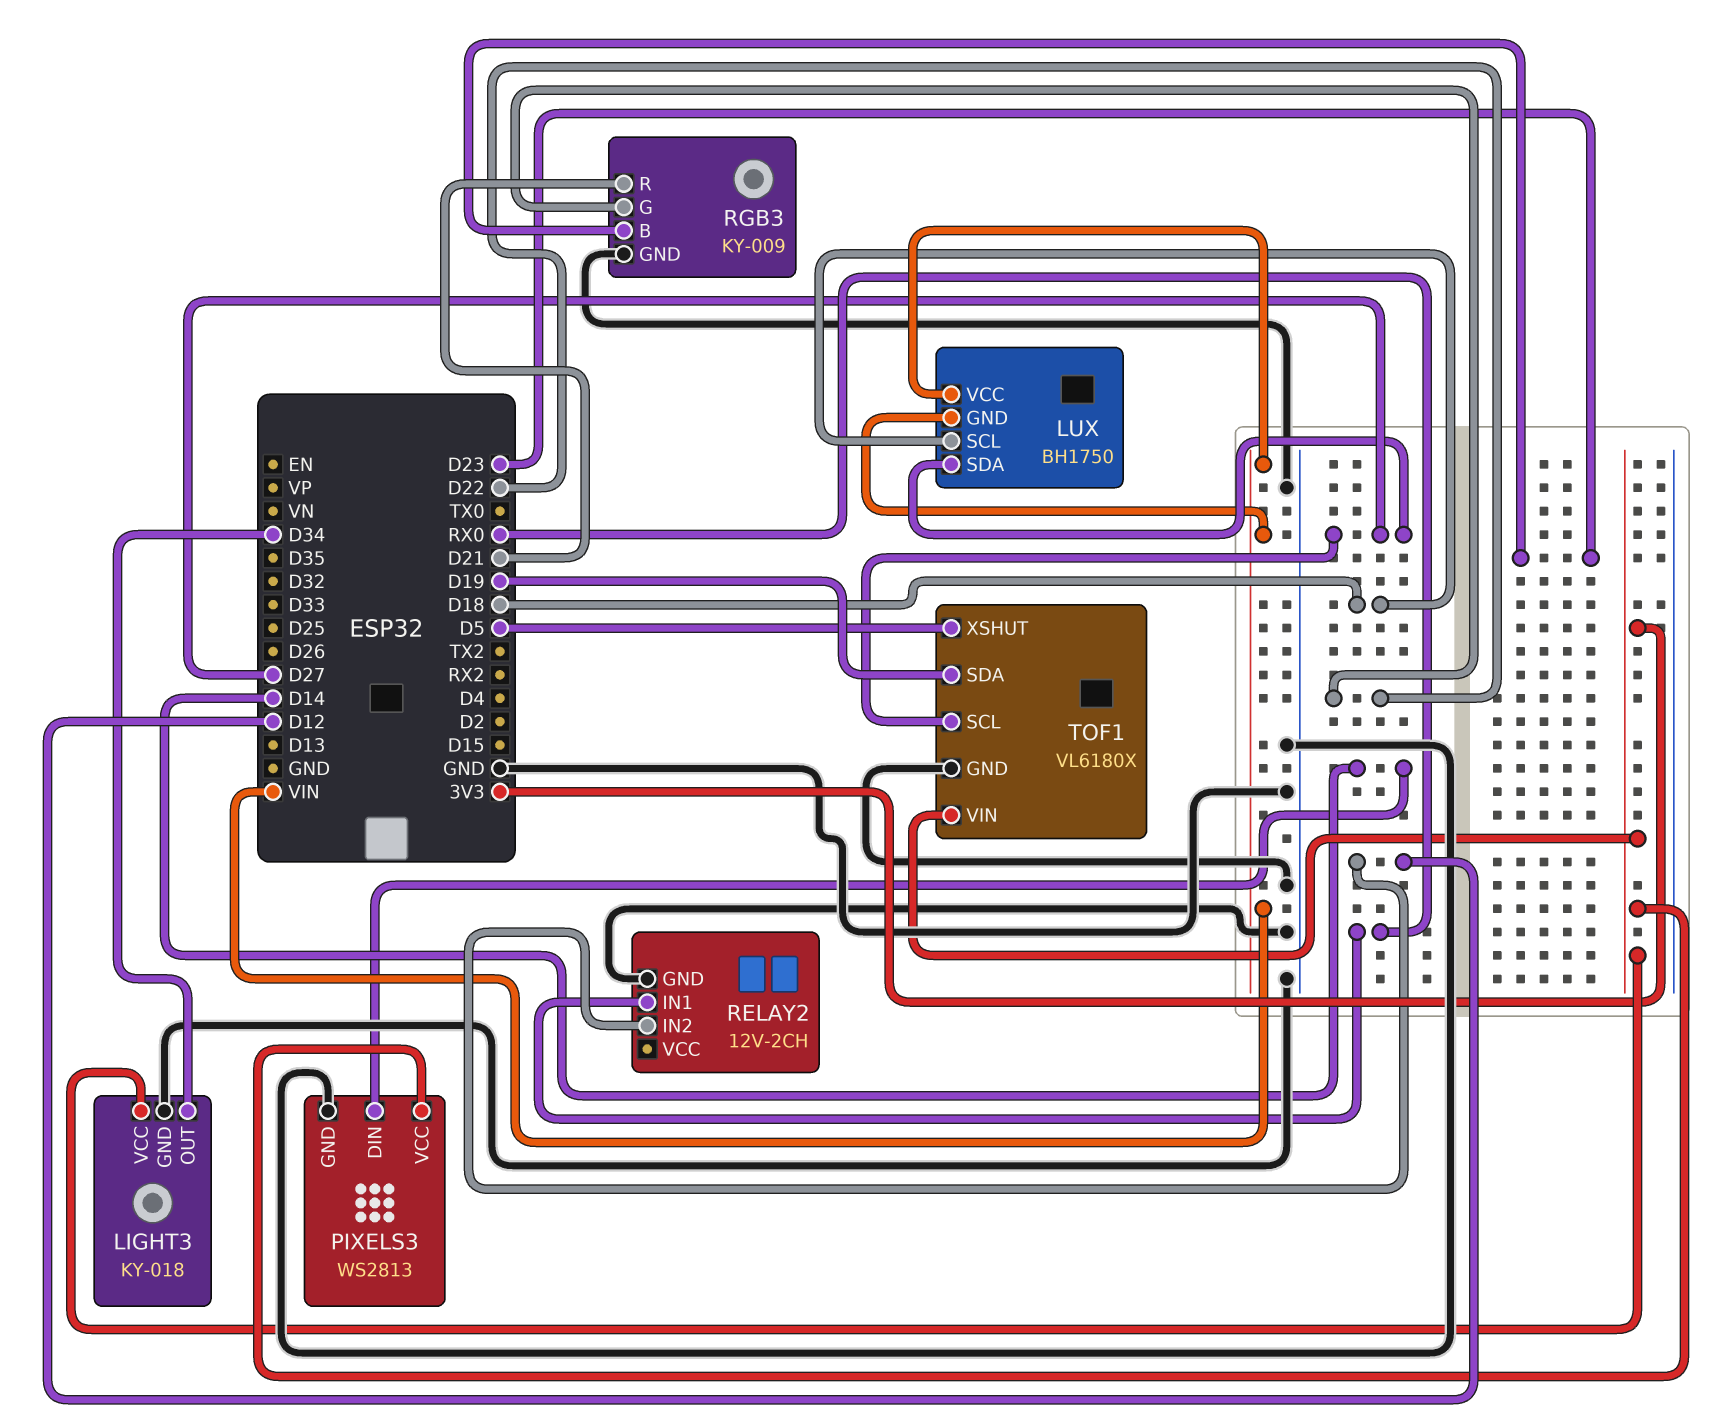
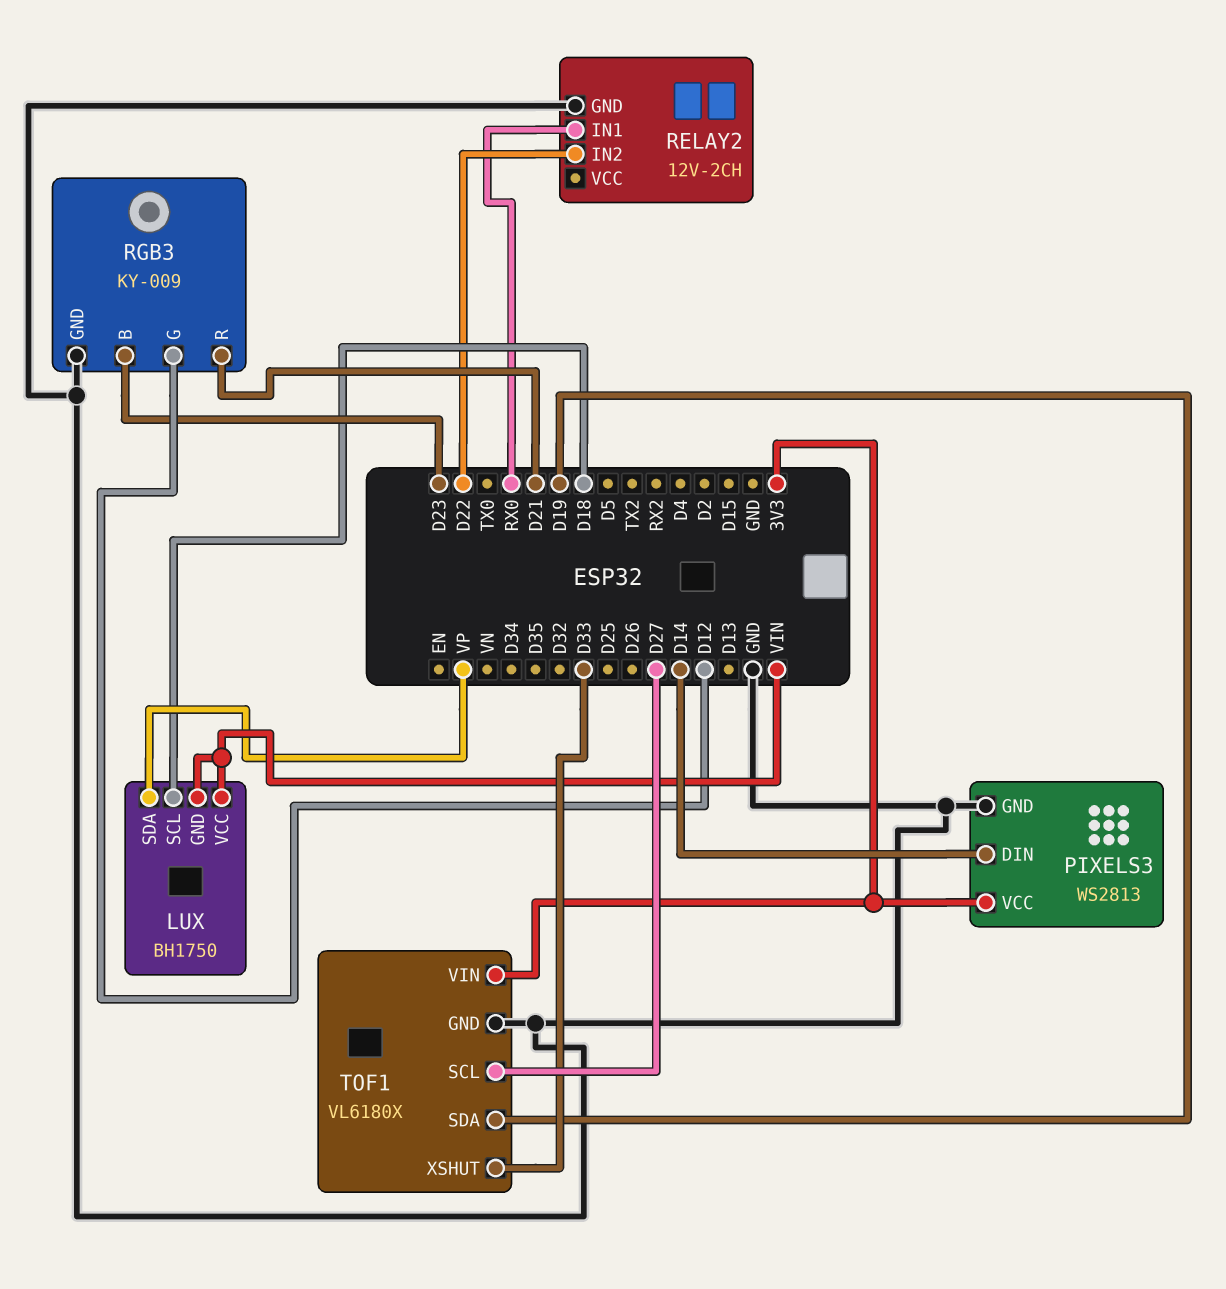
LIGHT3: KY-018 -> none
LIGHT3 pin GND: GND -> none
LIGHT3 pin OUT: D34 -> none
LIGHT3 pin VCC: 3V3 -> none
LUX pin SDA: D27 -> VP
RELAY2 pin IN2: D12 -> D22
RGB3 pin G: D22 -> D12
TOF1 pin XSHUT: D5 -> D33

